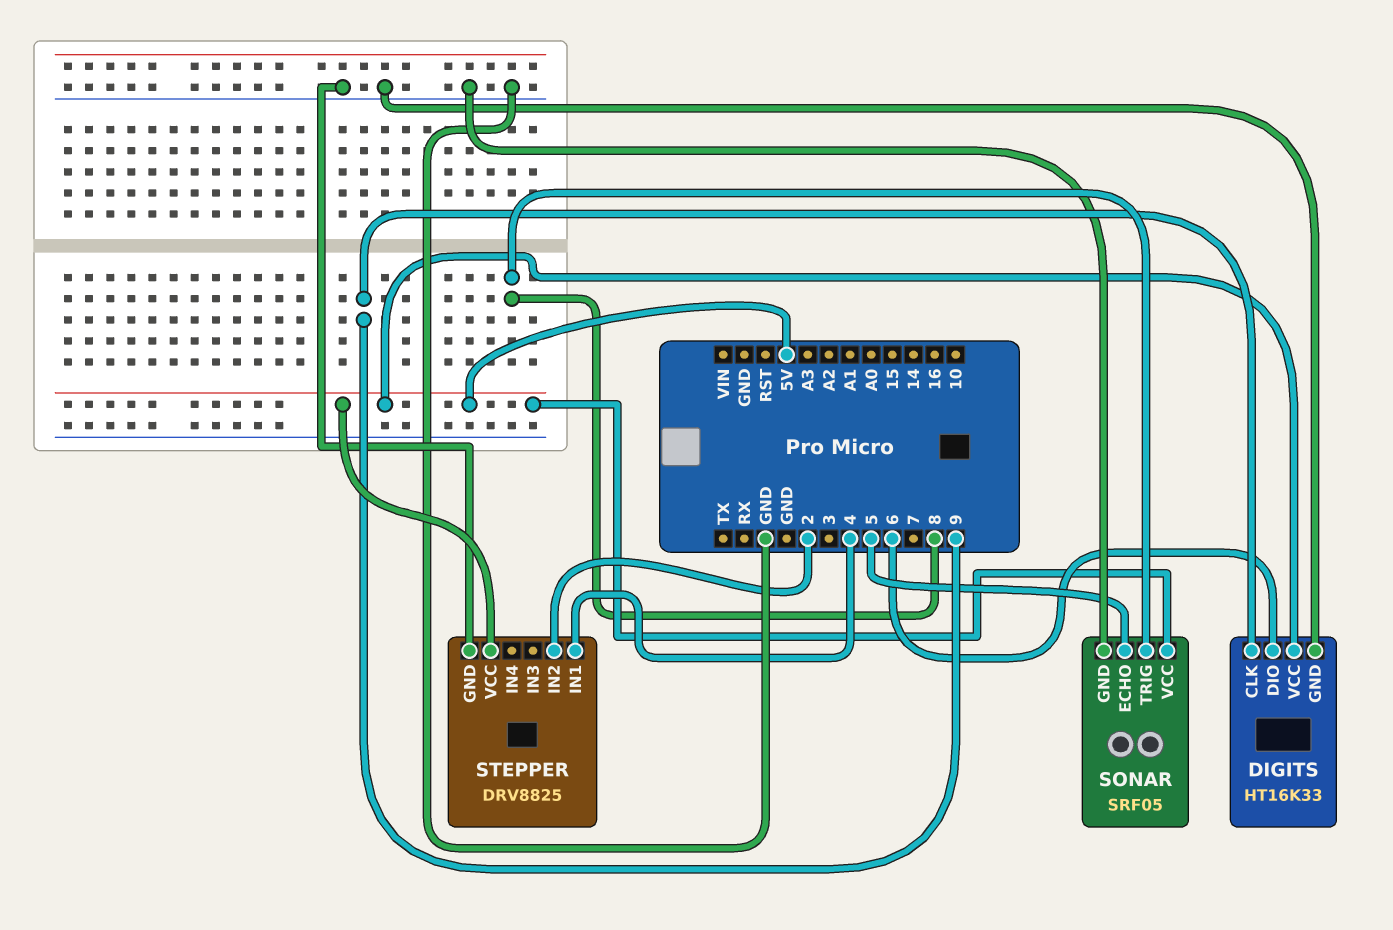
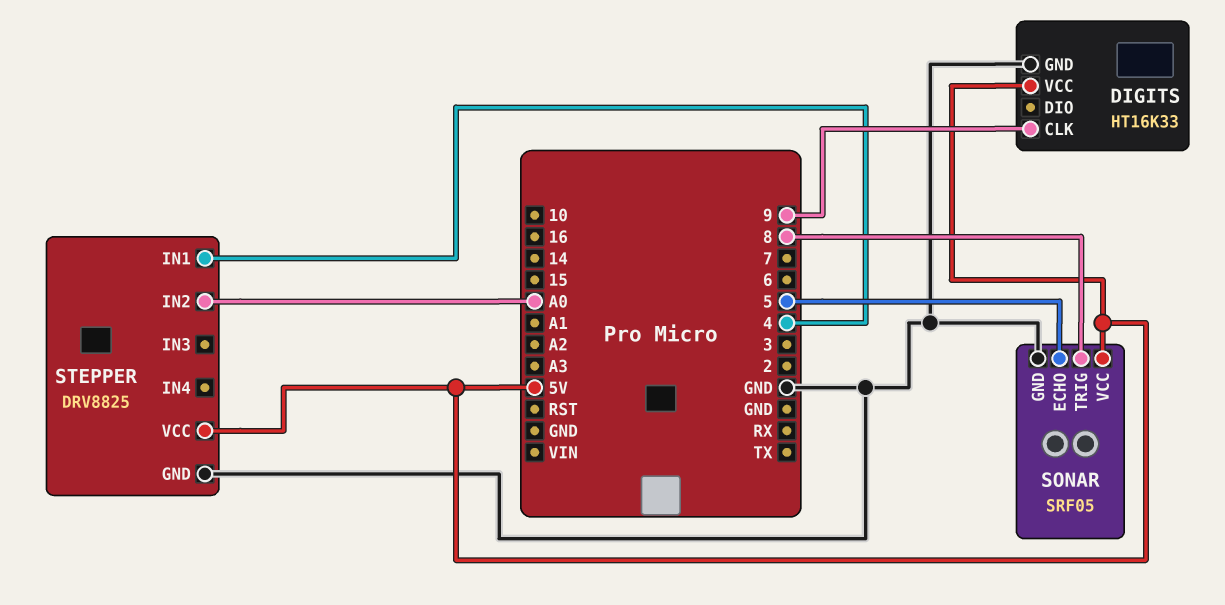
DIGITS pin DIO: 6 -> none
STEPPER pin IN2: 2 -> A0

